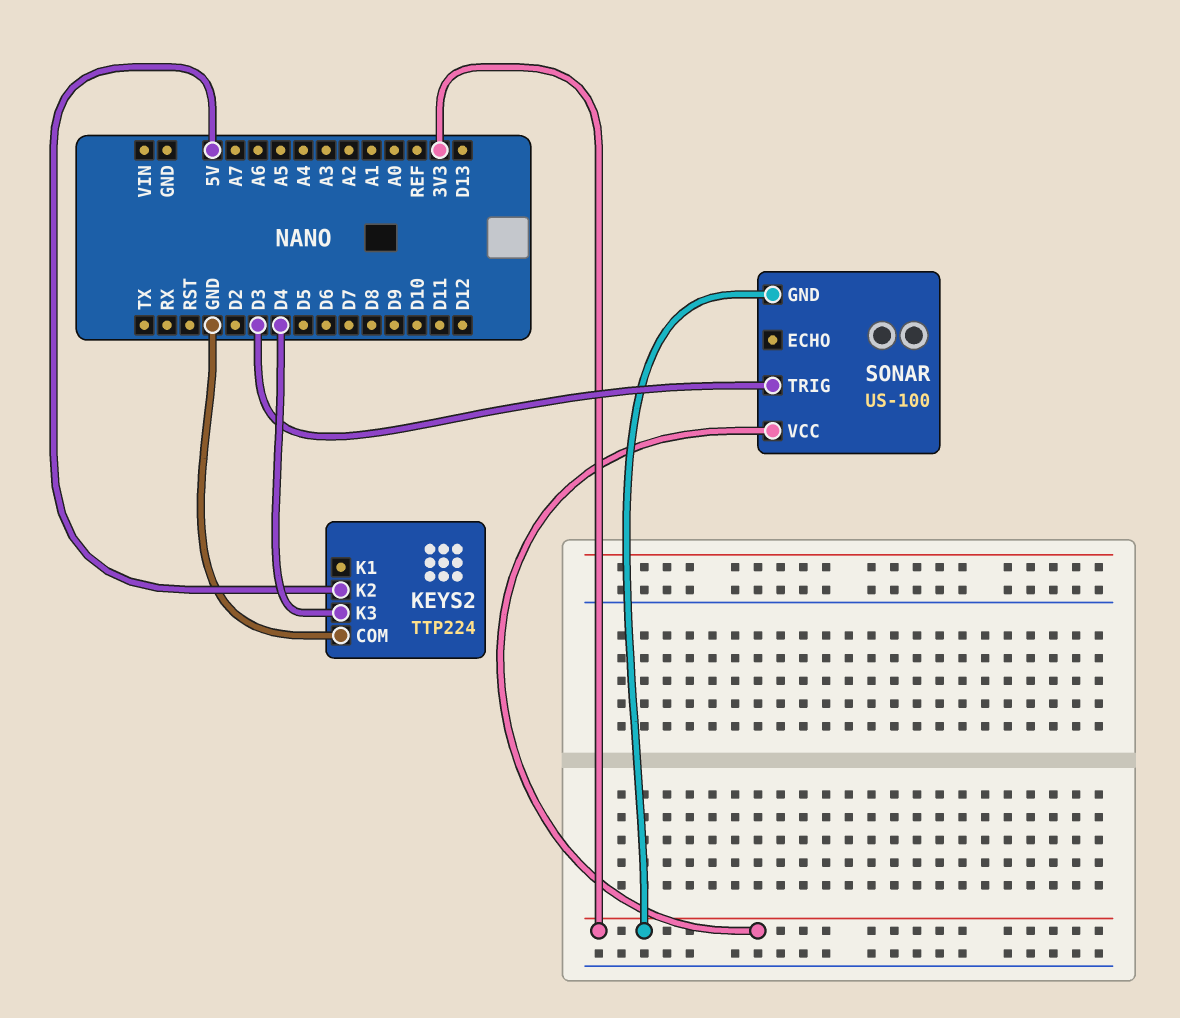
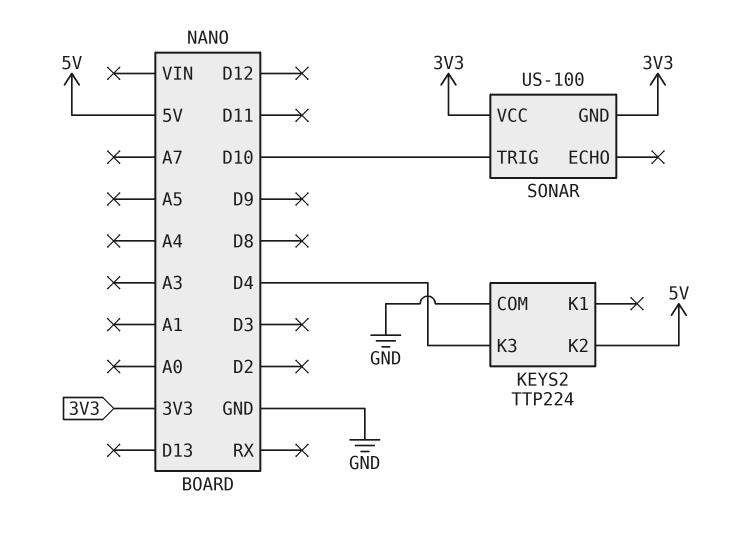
SONAR pin TRIG: D3 -> D10

